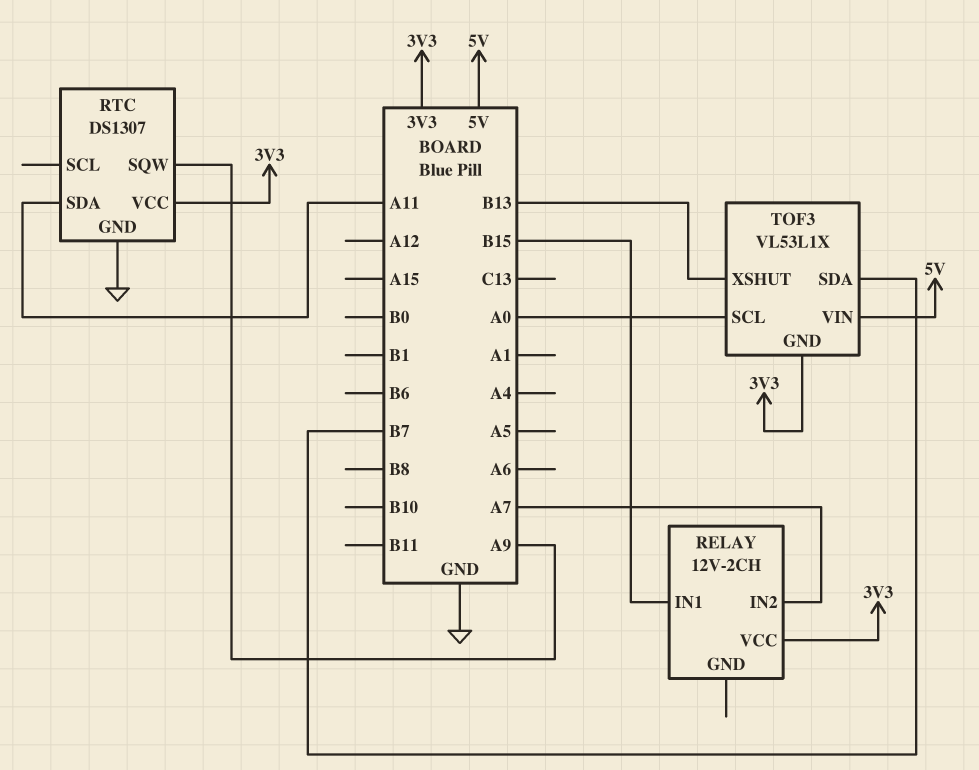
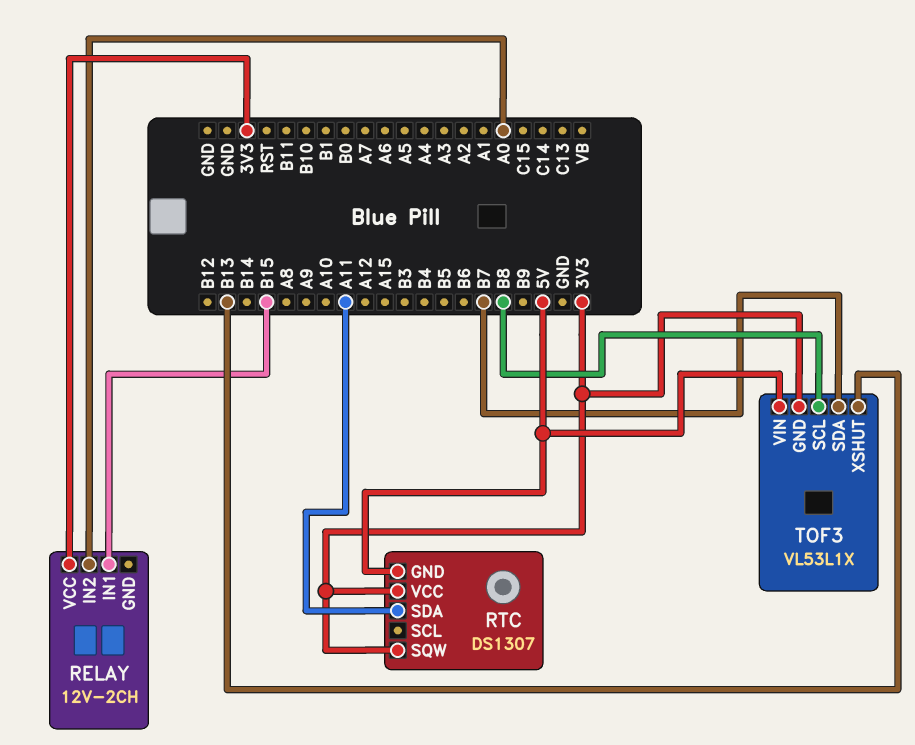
RELAY pin IN2: A7 -> A0
RTC pin GND: GND -> 5V
RTC pin SQW: A9 -> 3V3
TOF3 pin SCL: A0 -> B8

